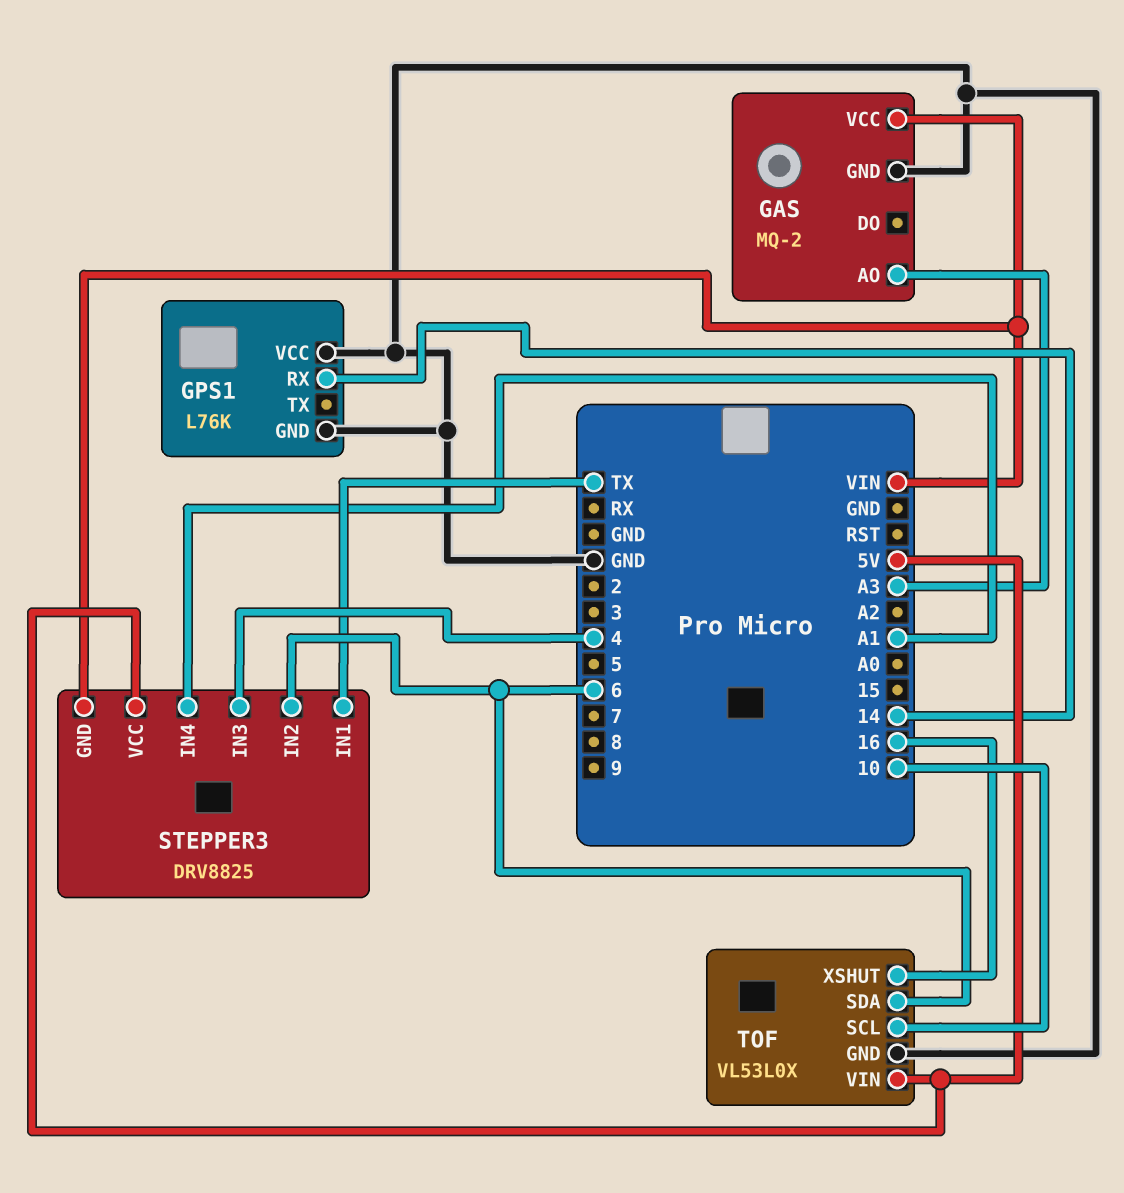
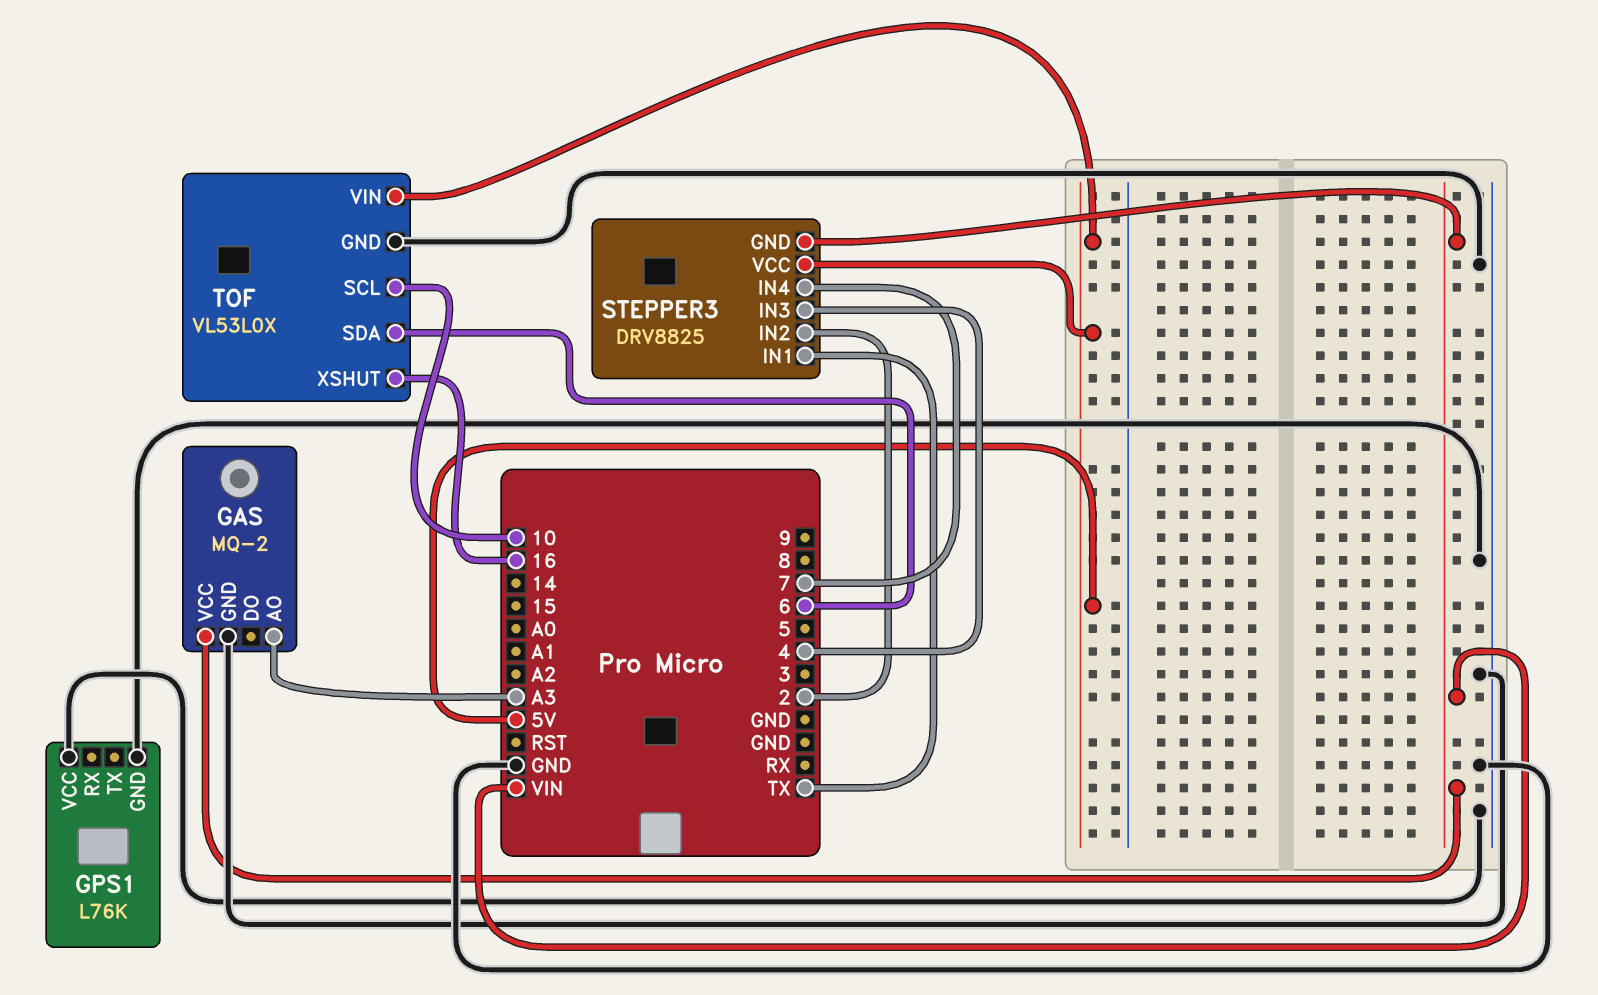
GPS1 pin RX: 14 -> none
STEPPER3 pin IN2: 6 -> 2
STEPPER3 pin IN4: A1 -> 7

